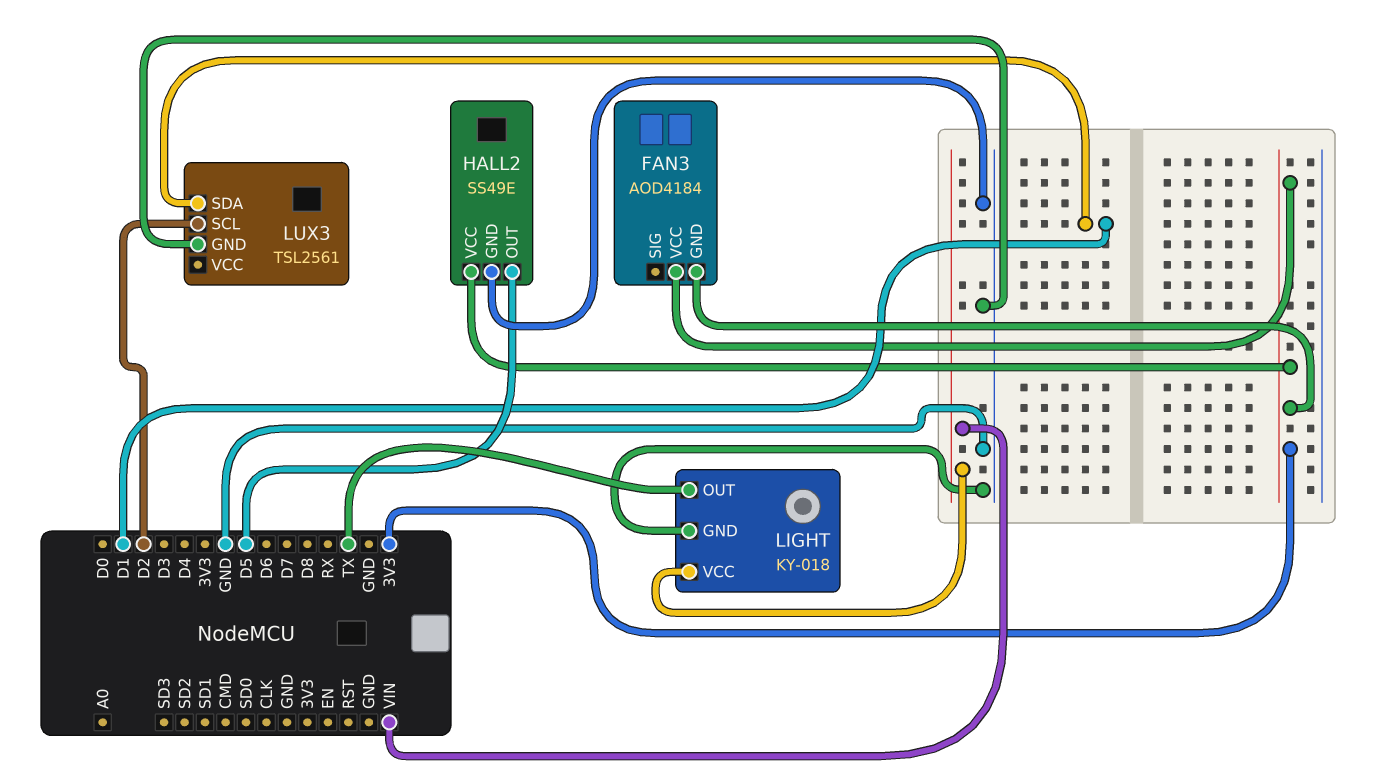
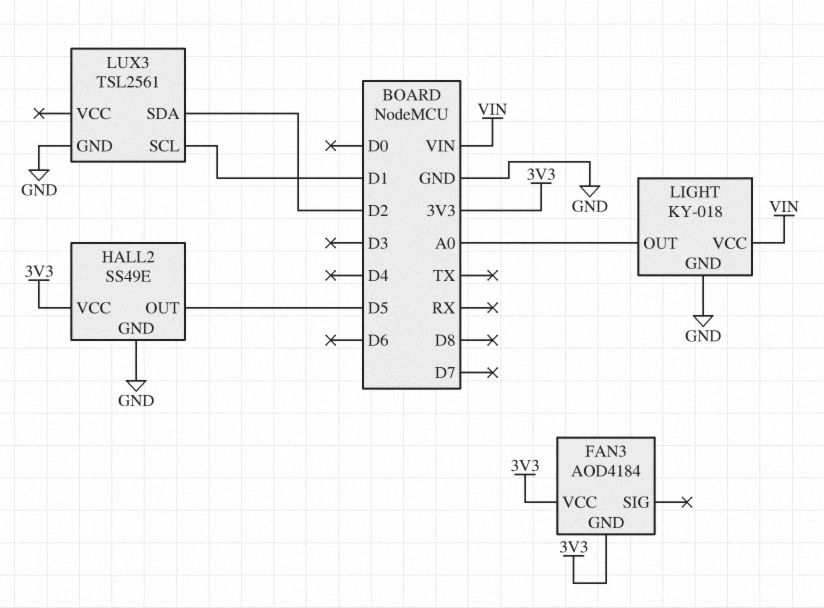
LIGHT pin OUT: TX -> A0
LUX3 pin SCL: D2 -> D1
LUX3 pin SDA: D1 -> D2

